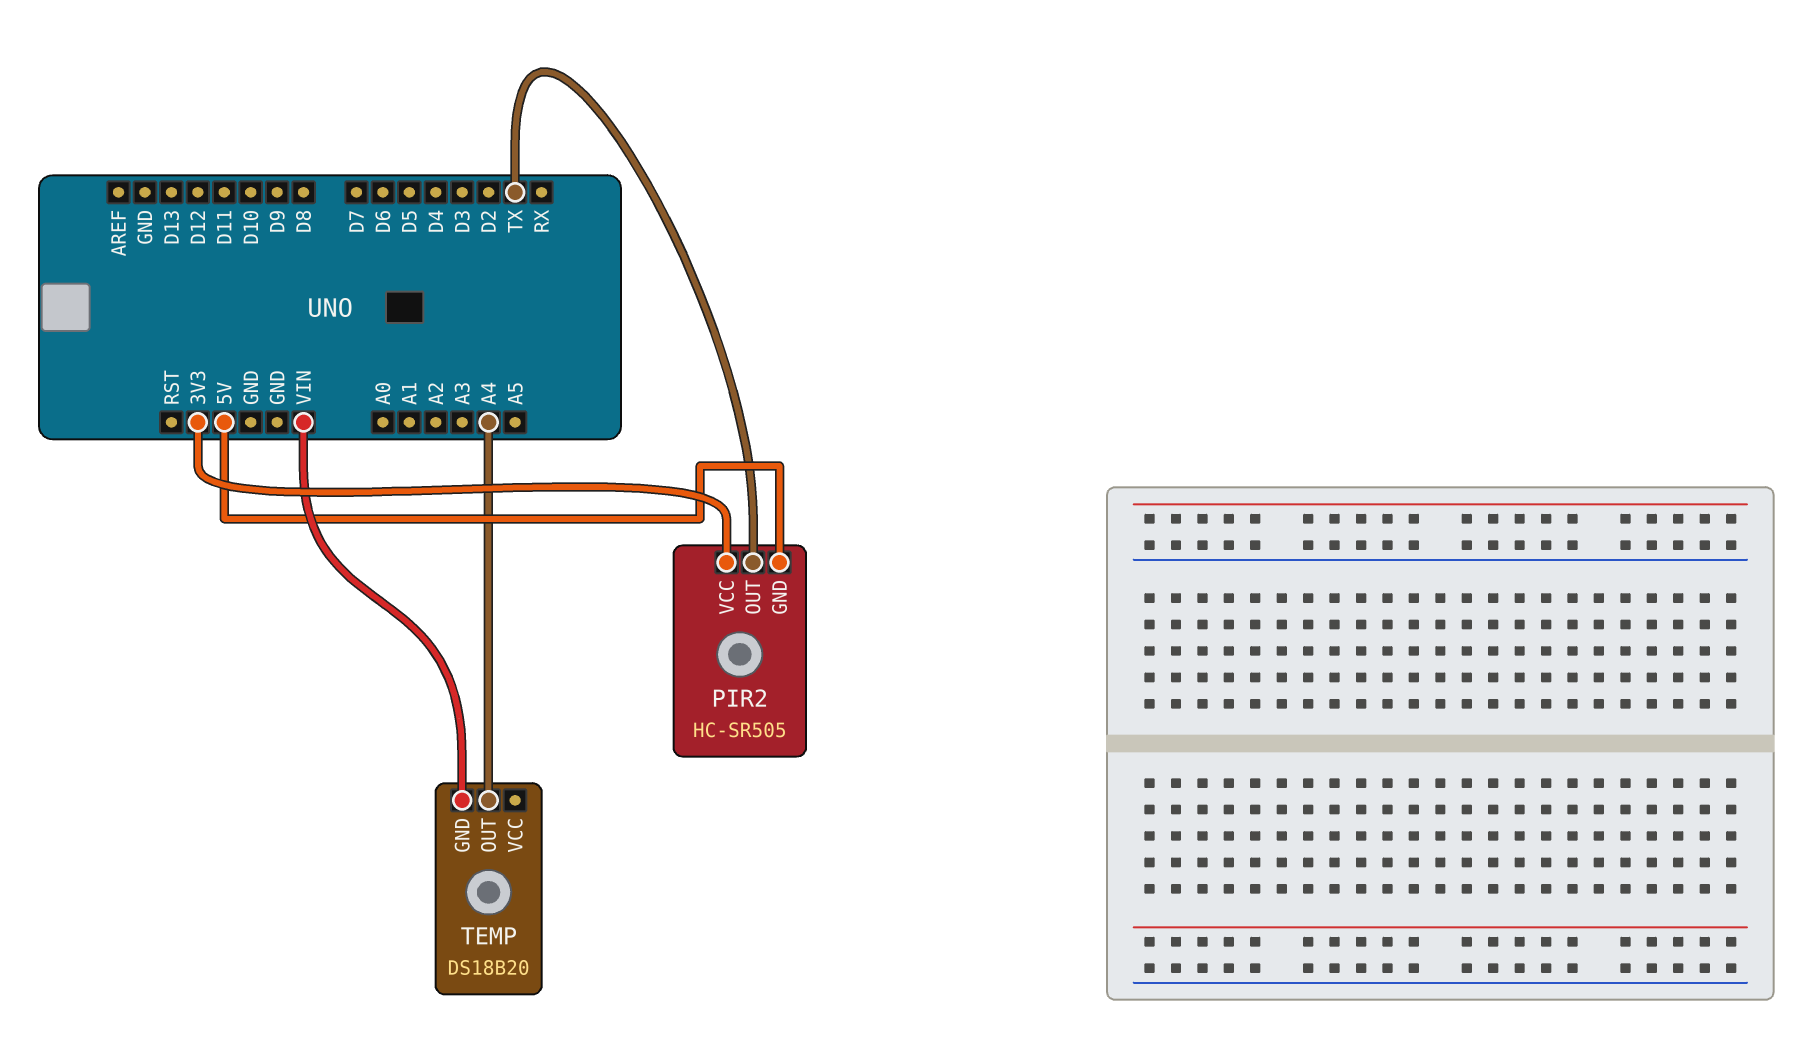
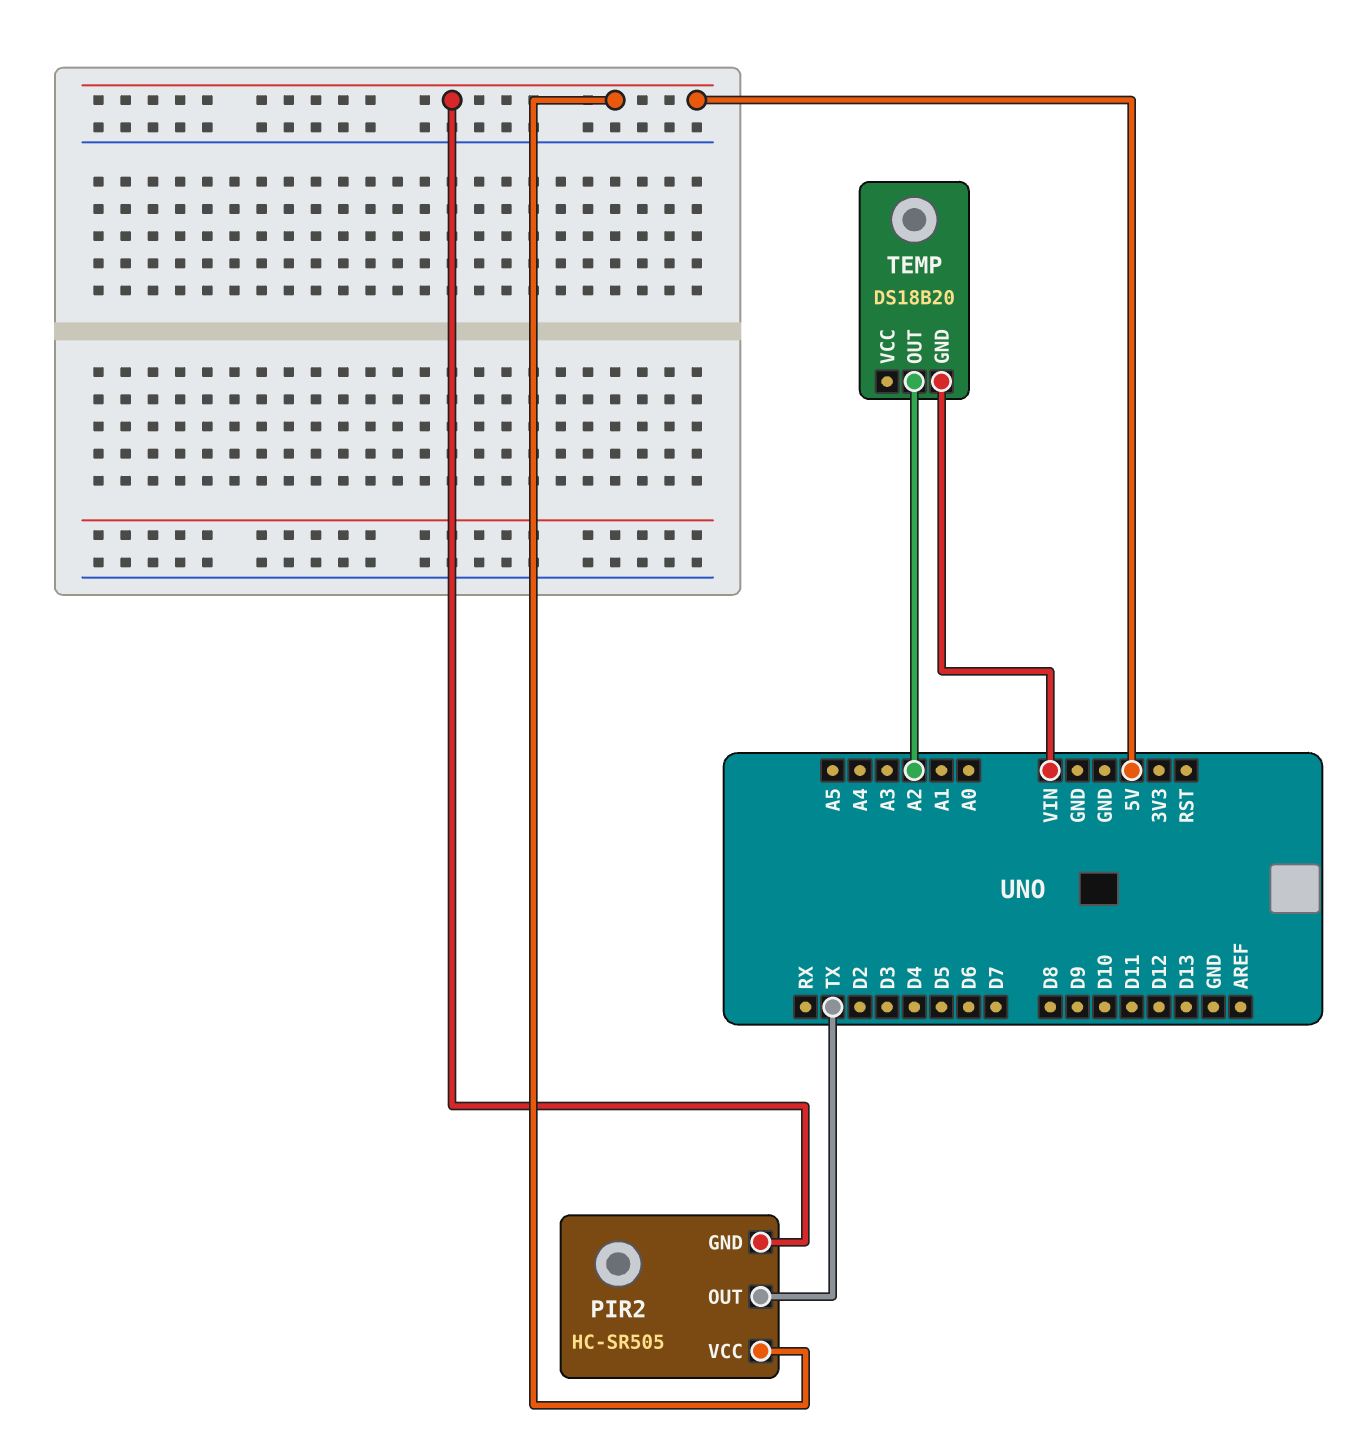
PIR2 pin VCC: 3V3 -> 5V
TEMP pin OUT: A4 -> A2

